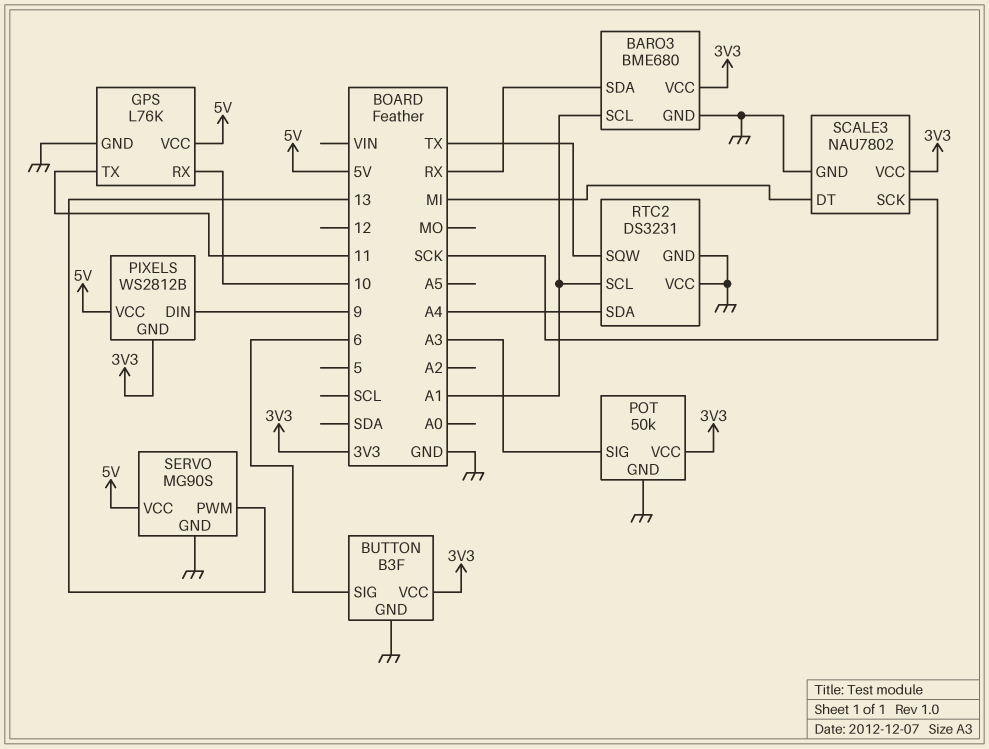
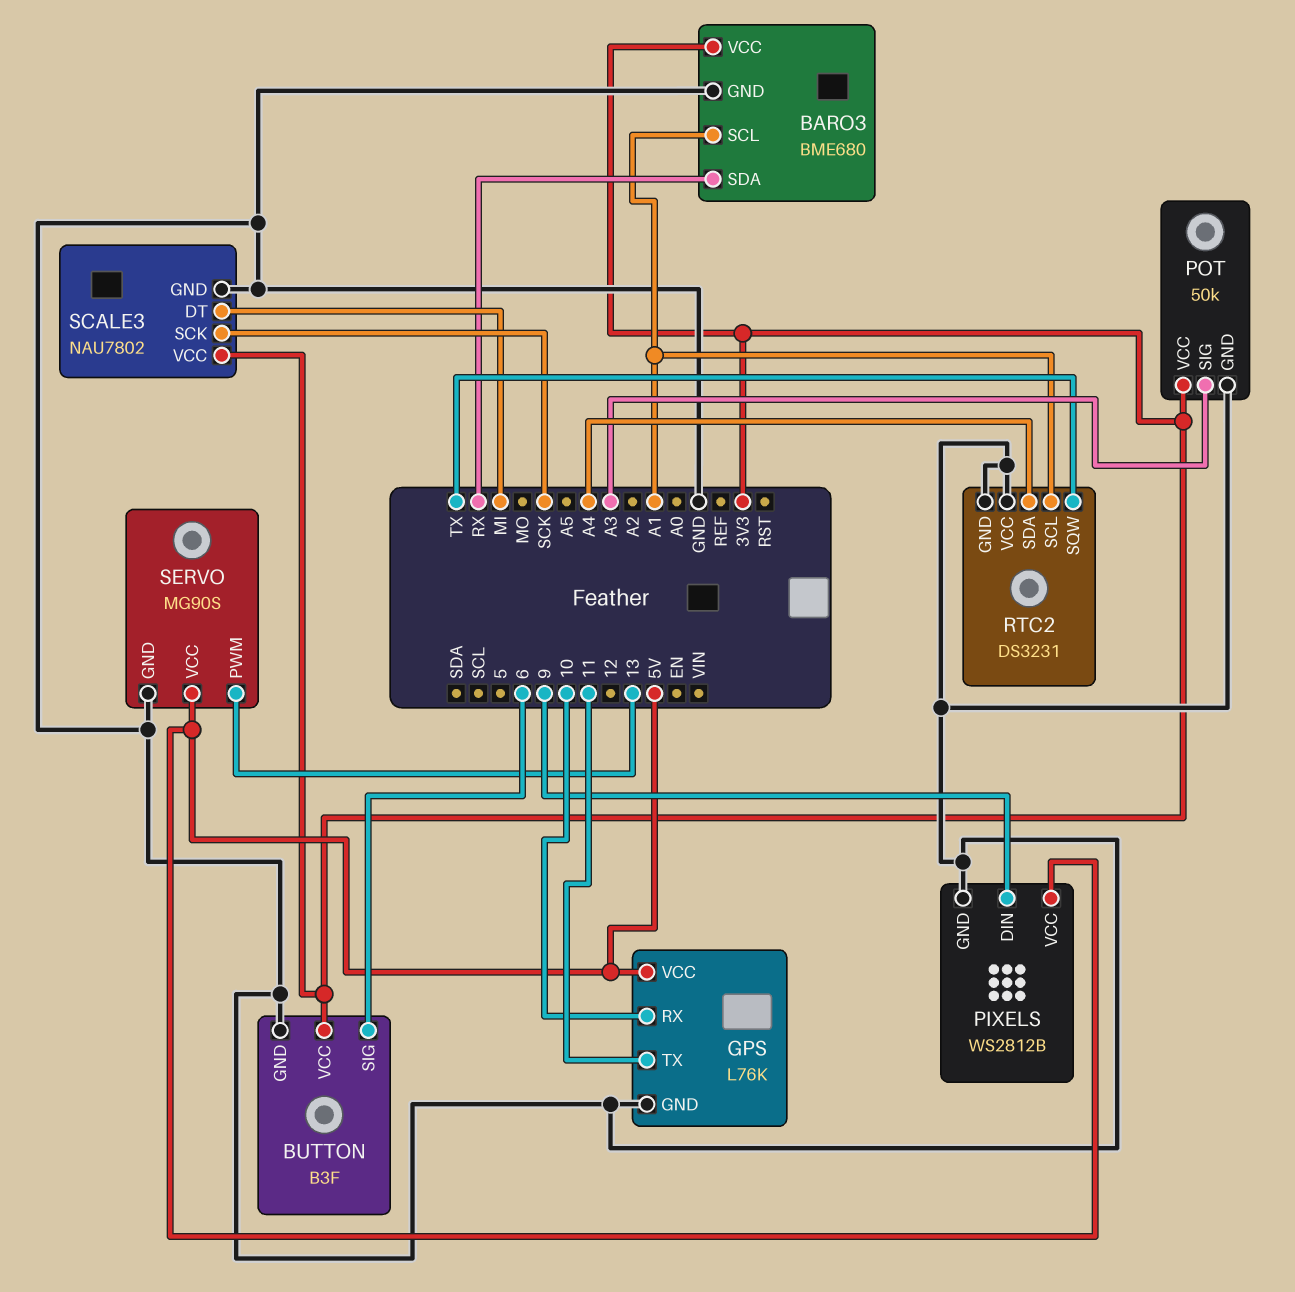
PIXELS pin GND: 3V3 -> GND

